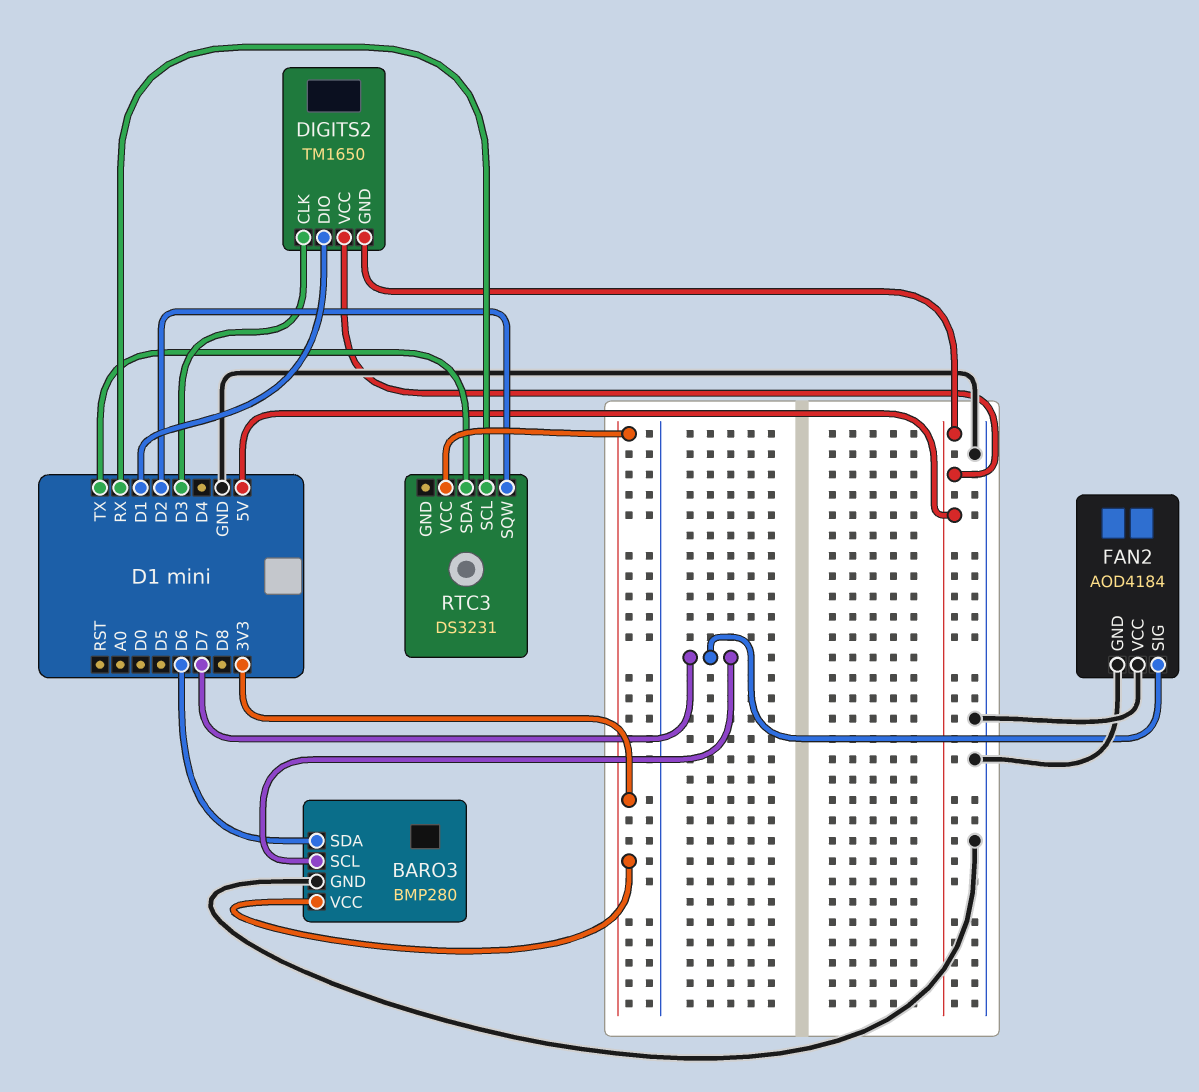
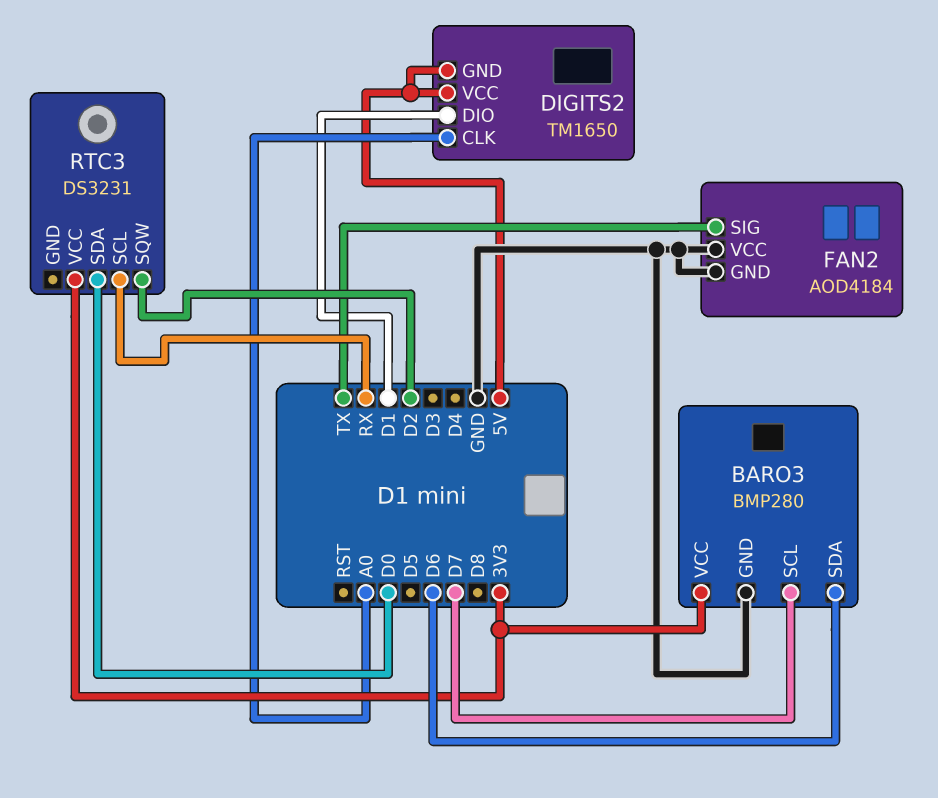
DIGITS2 pin CLK: D3 -> A0
FAN2 pin SIG: D7 -> TX
RTC3 pin SDA: TX -> D0

